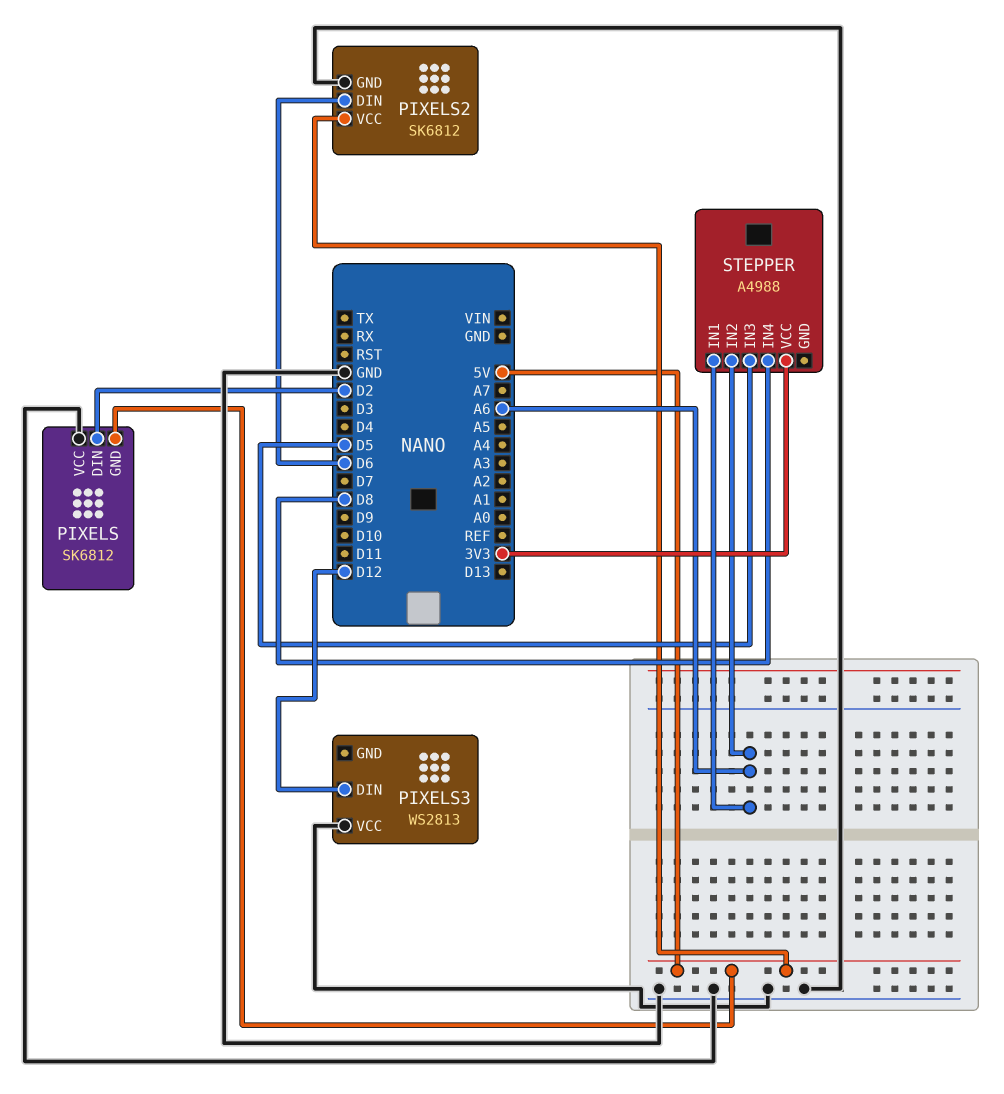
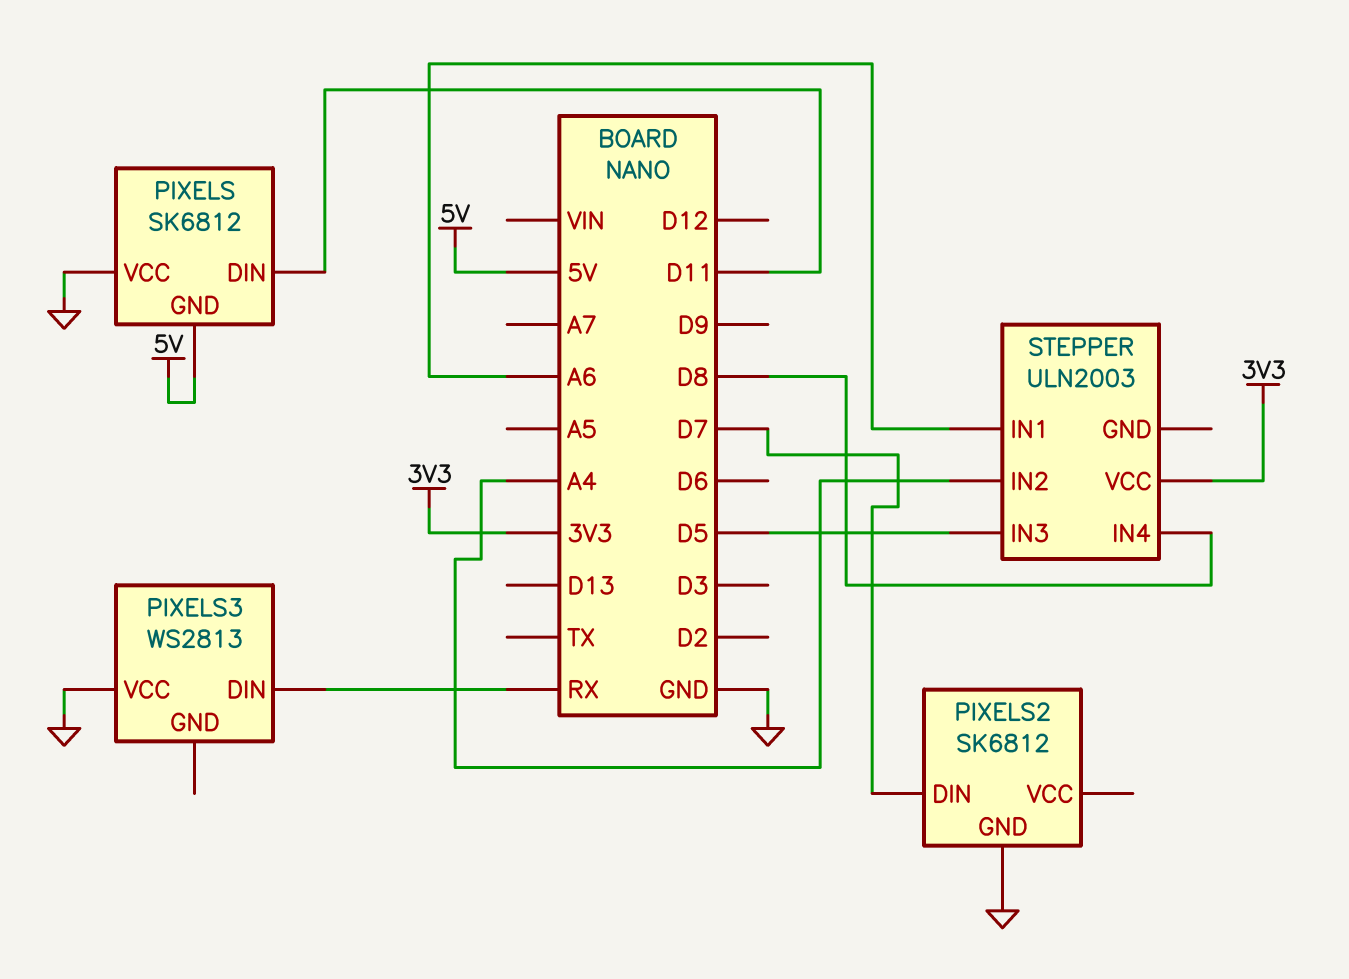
PIXELS pin DIN: D2 -> D11
PIXELS2 pin DIN: D6 -> D7
PIXELS2 pin VCC: 5V -> none
PIXELS3 pin DIN: D12 -> RX
STEPPER: A4988 -> ULN2003
STEPPER pin IN2: A6 -> A4

